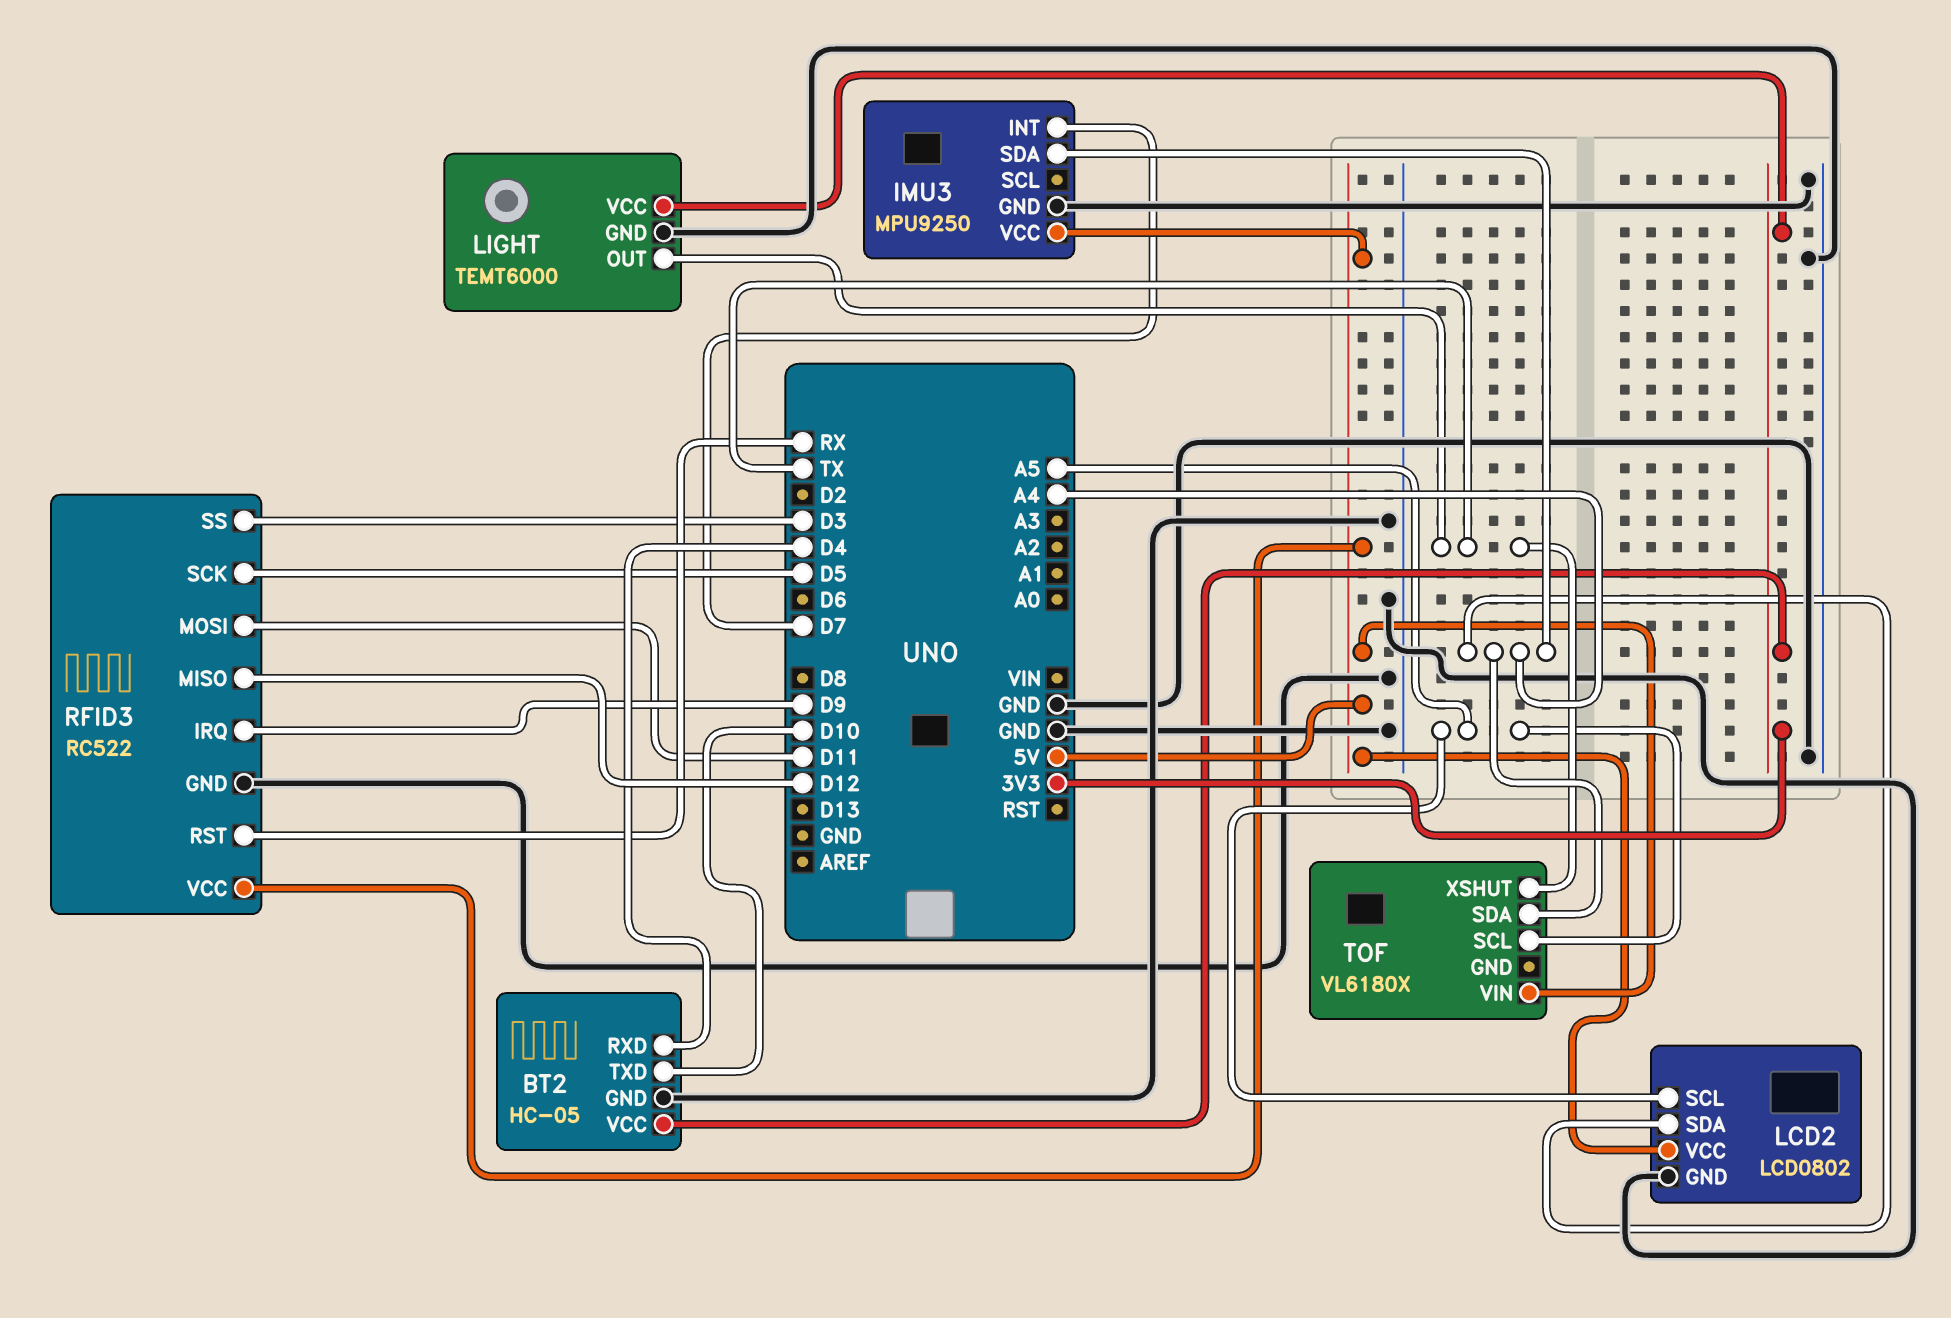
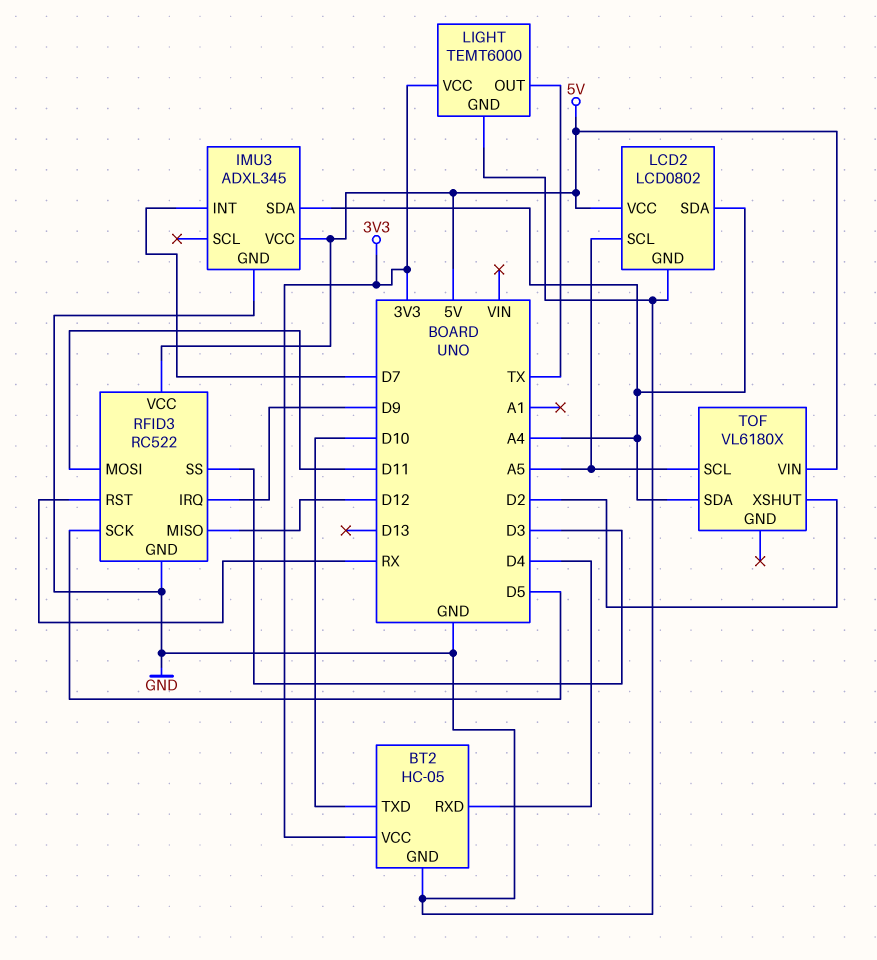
IMU3: MPU9250 -> ADXL345
TOF pin XSHUT: TX -> D2

